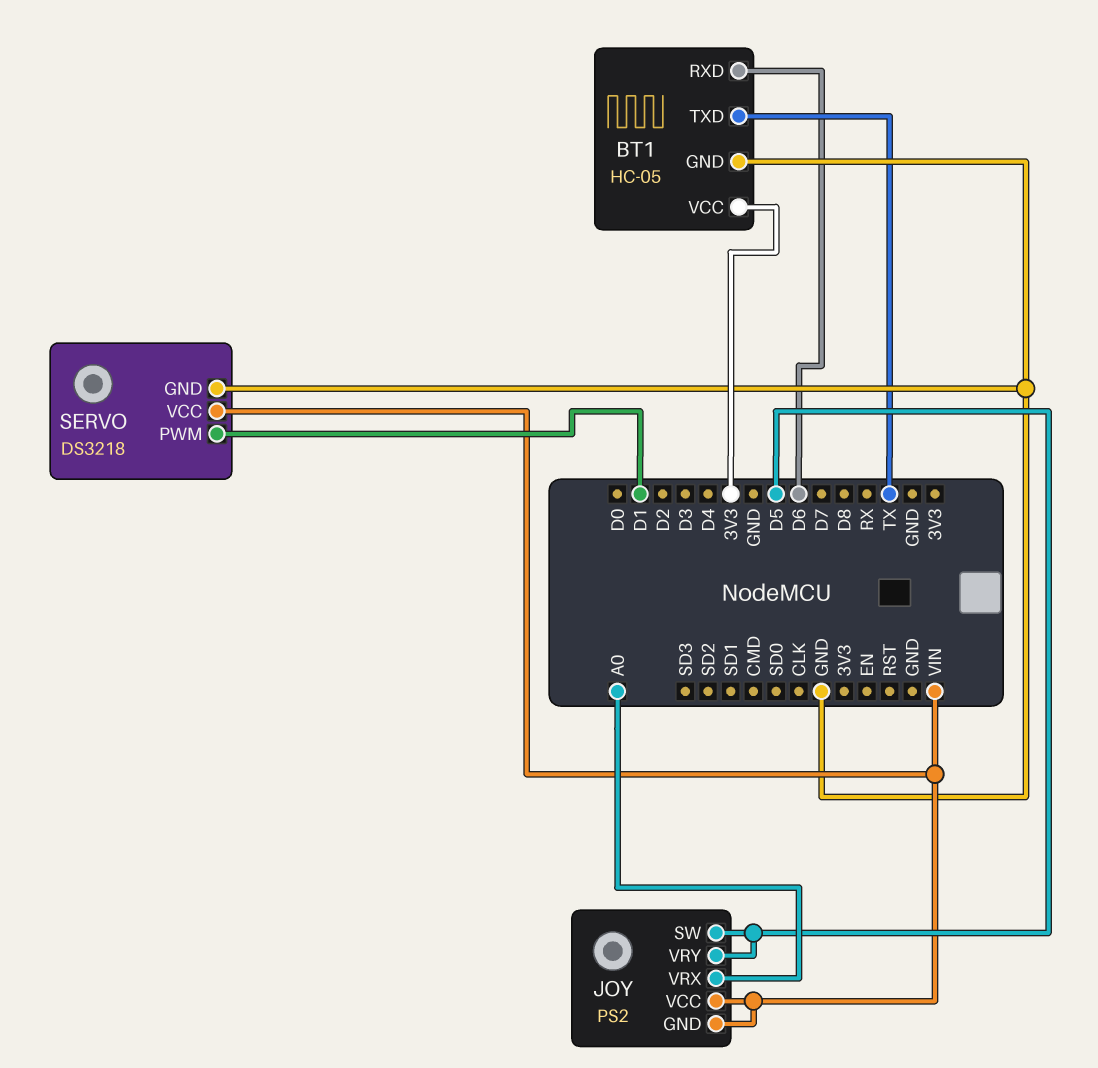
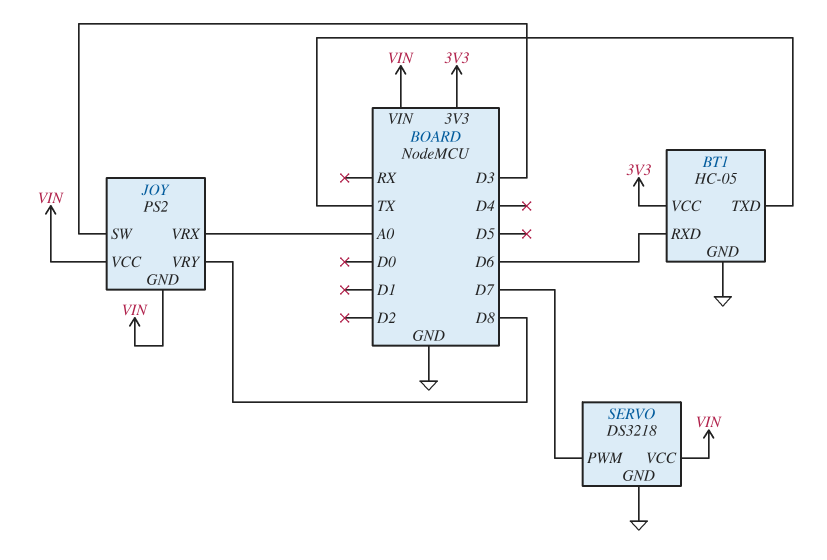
JOY pin SW: D5 -> D3
JOY pin VRY: D5 -> D8
SERVO pin PWM: D1 -> D7

